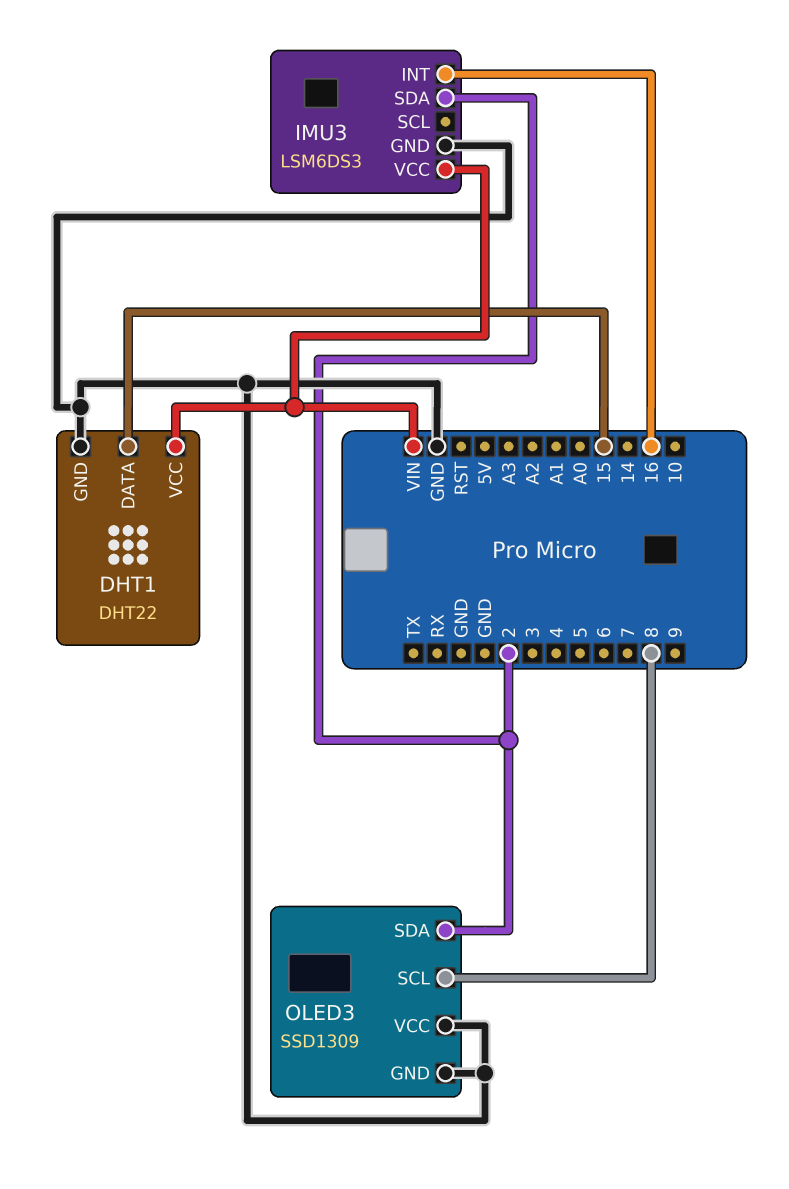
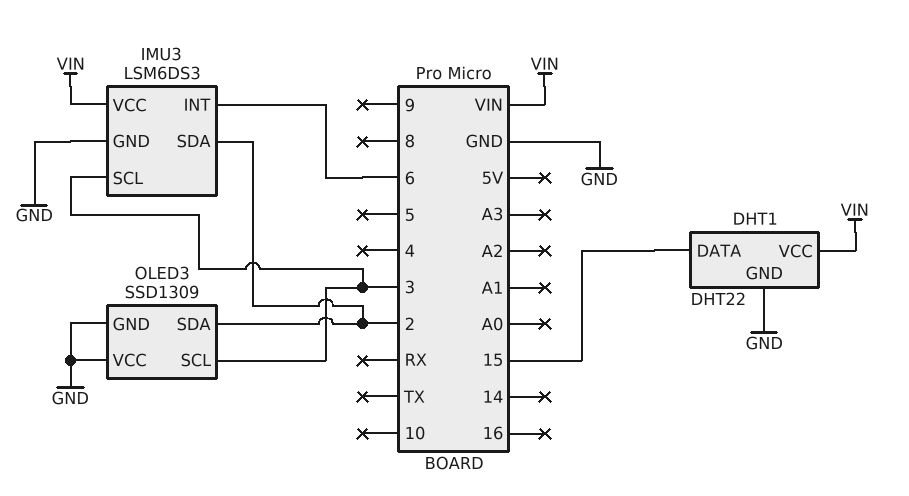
IMU3 pin INT: 16 -> 6
IMU3 pin SCL: none -> 3
OLED3 pin SCL: 8 -> 3

